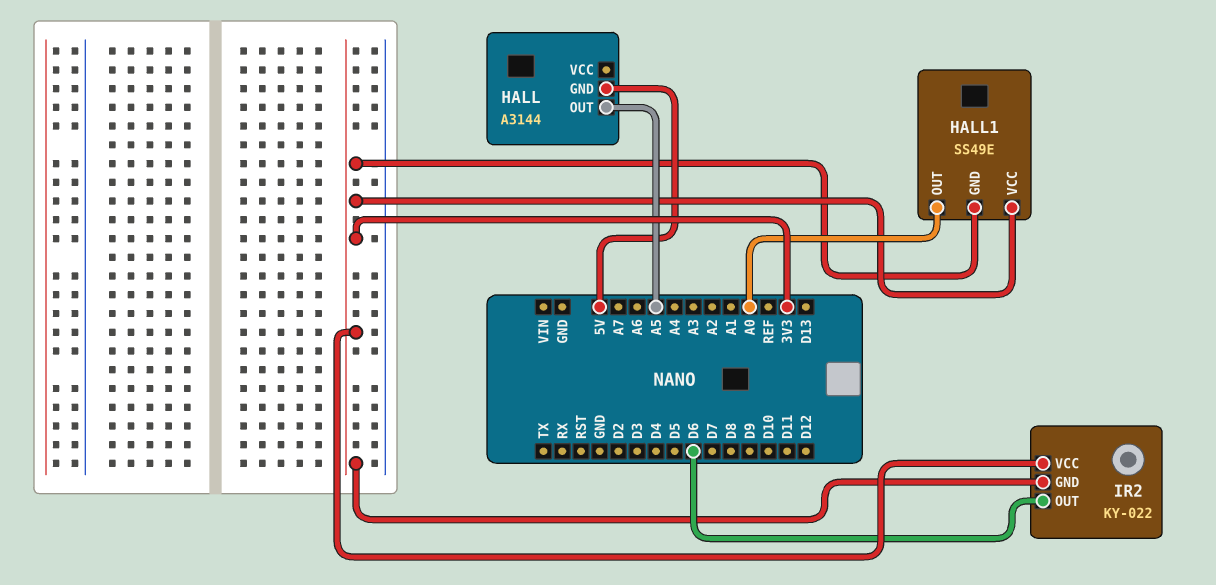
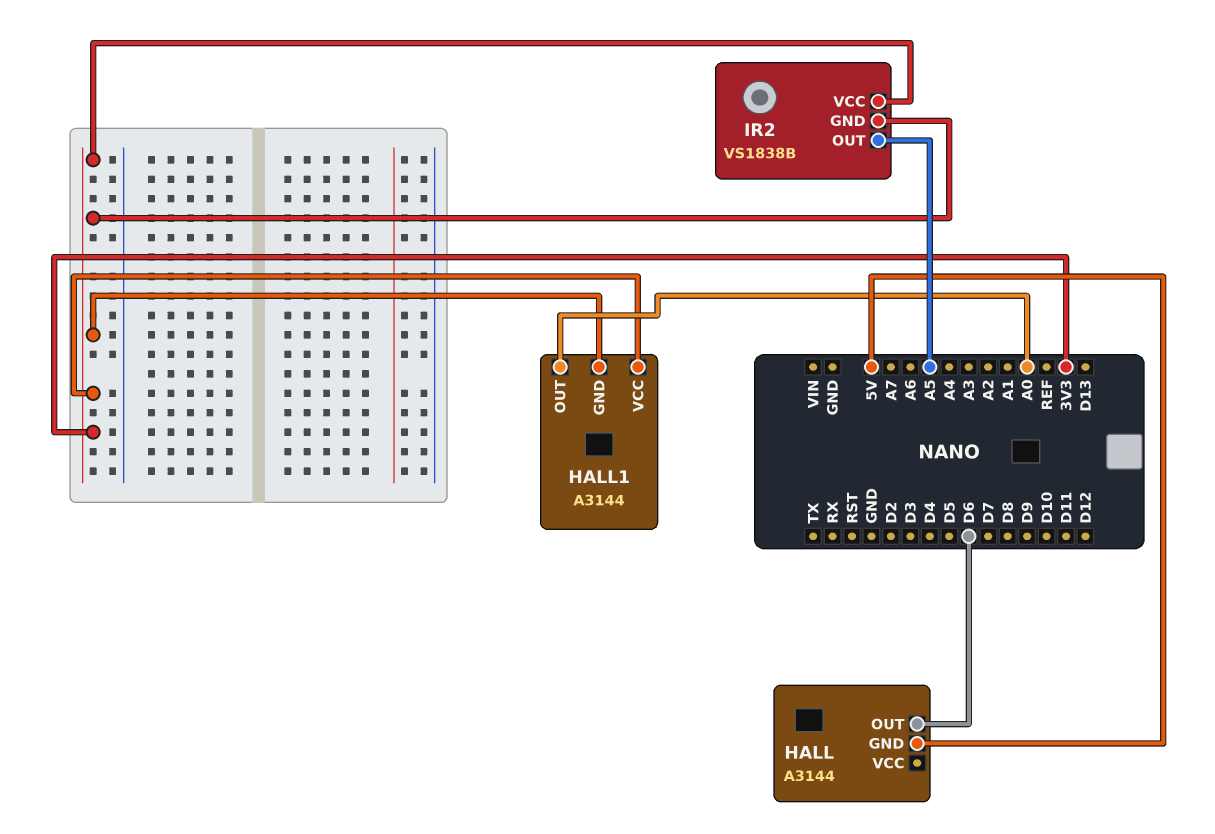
HALL pin OUT: A5 -> D6
HALL1: SS49E -> A3144
IR2: KY-022 -> VS1838B
IR2 pin OUT: D6 -> A5

